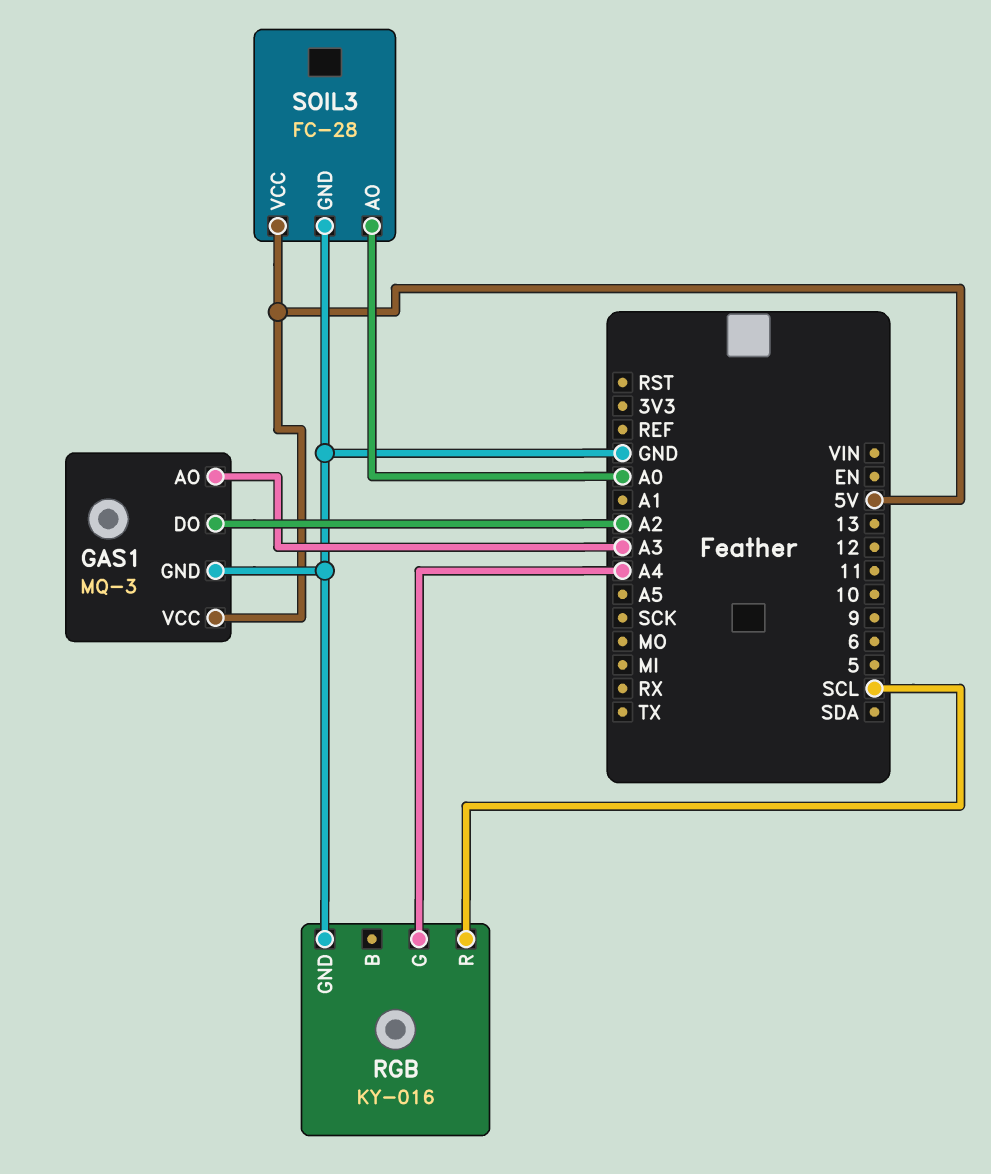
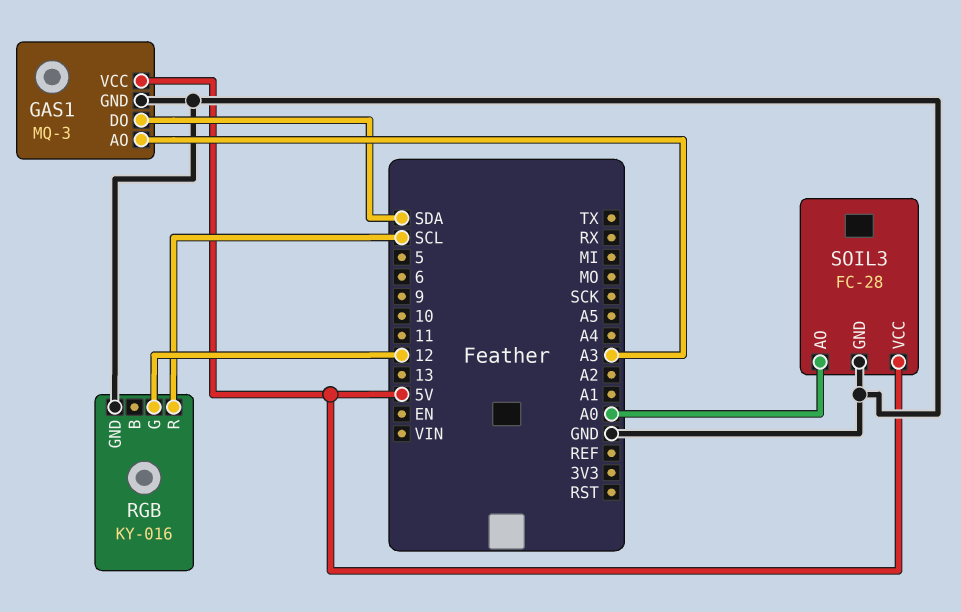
GAS1 pin DO: A2 -> SDA
RGB pin G: A4 -> 12

